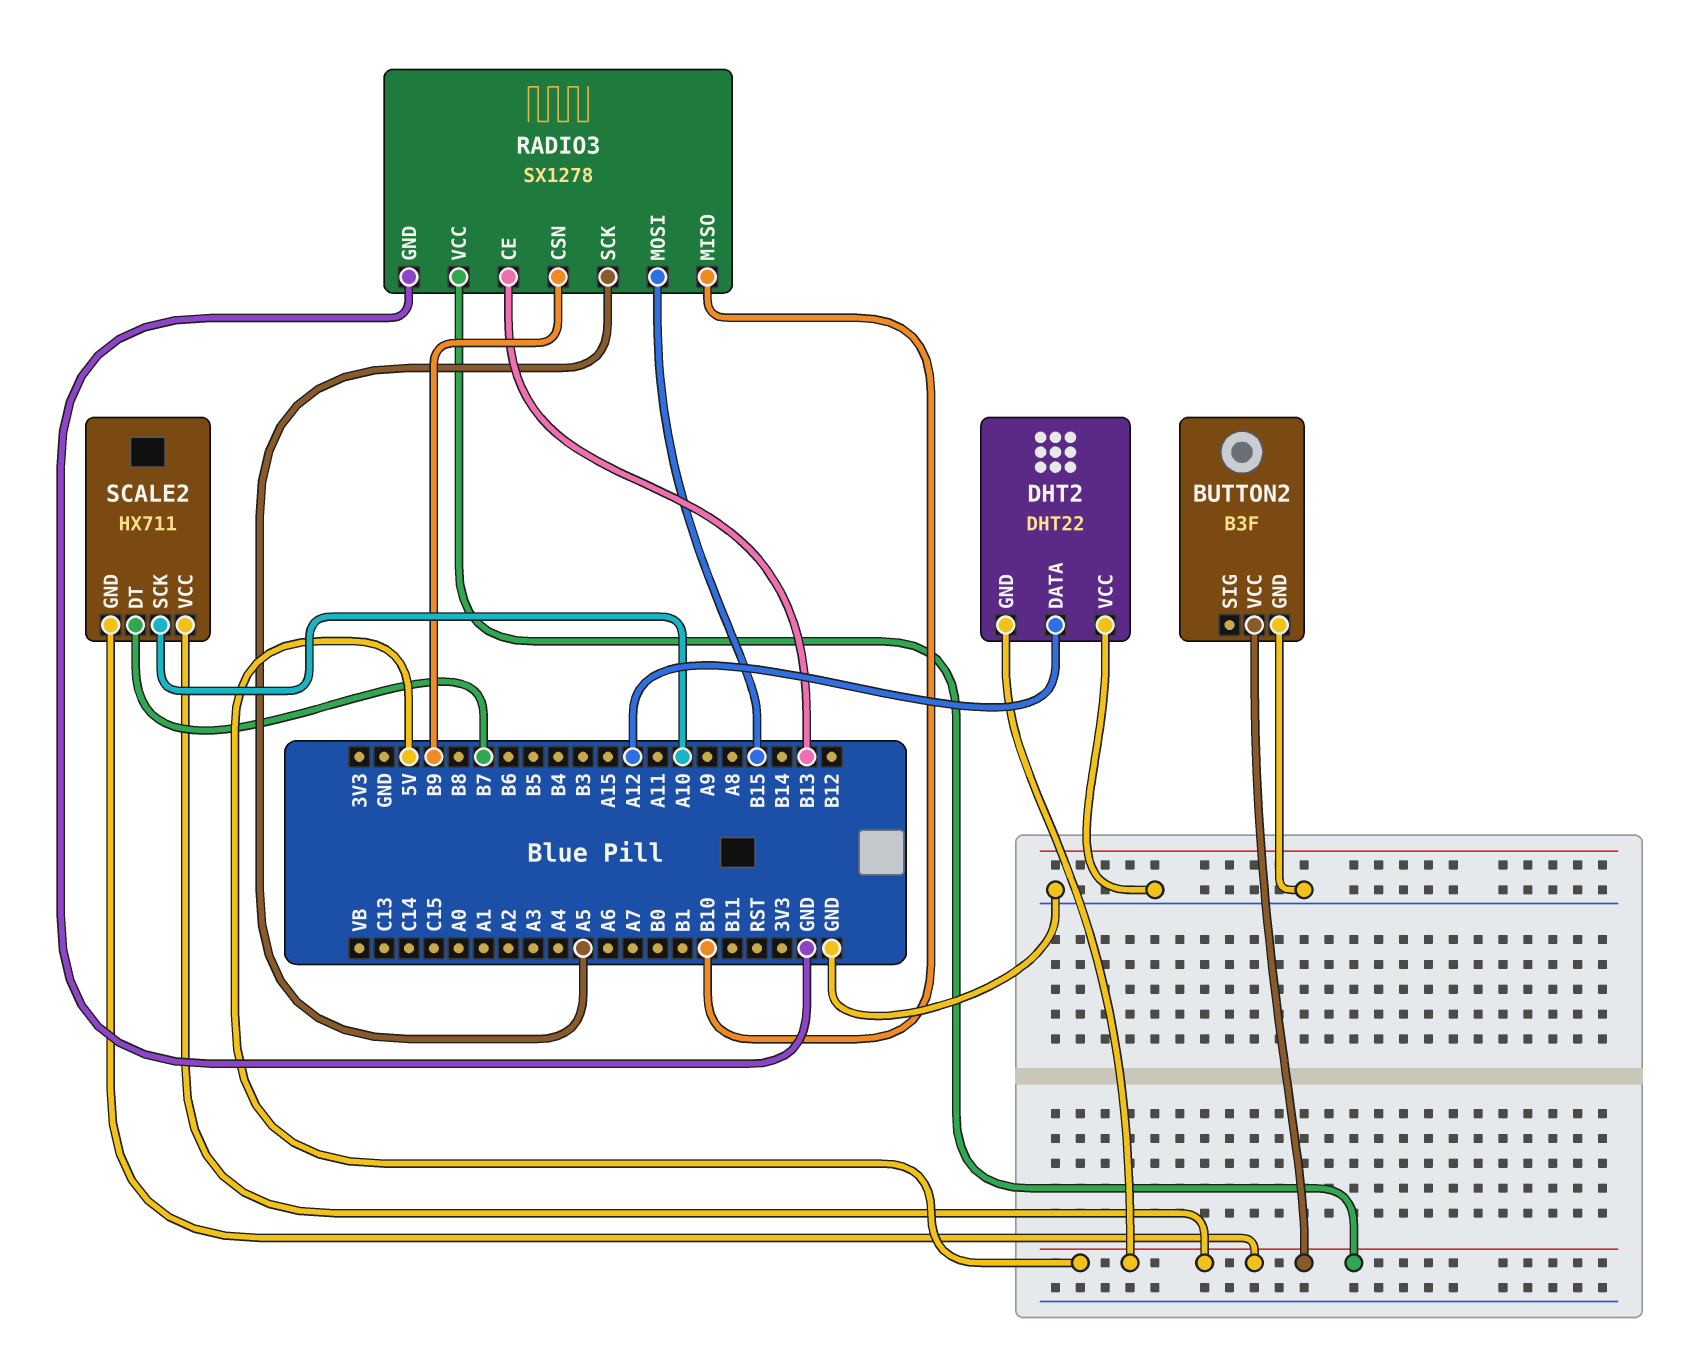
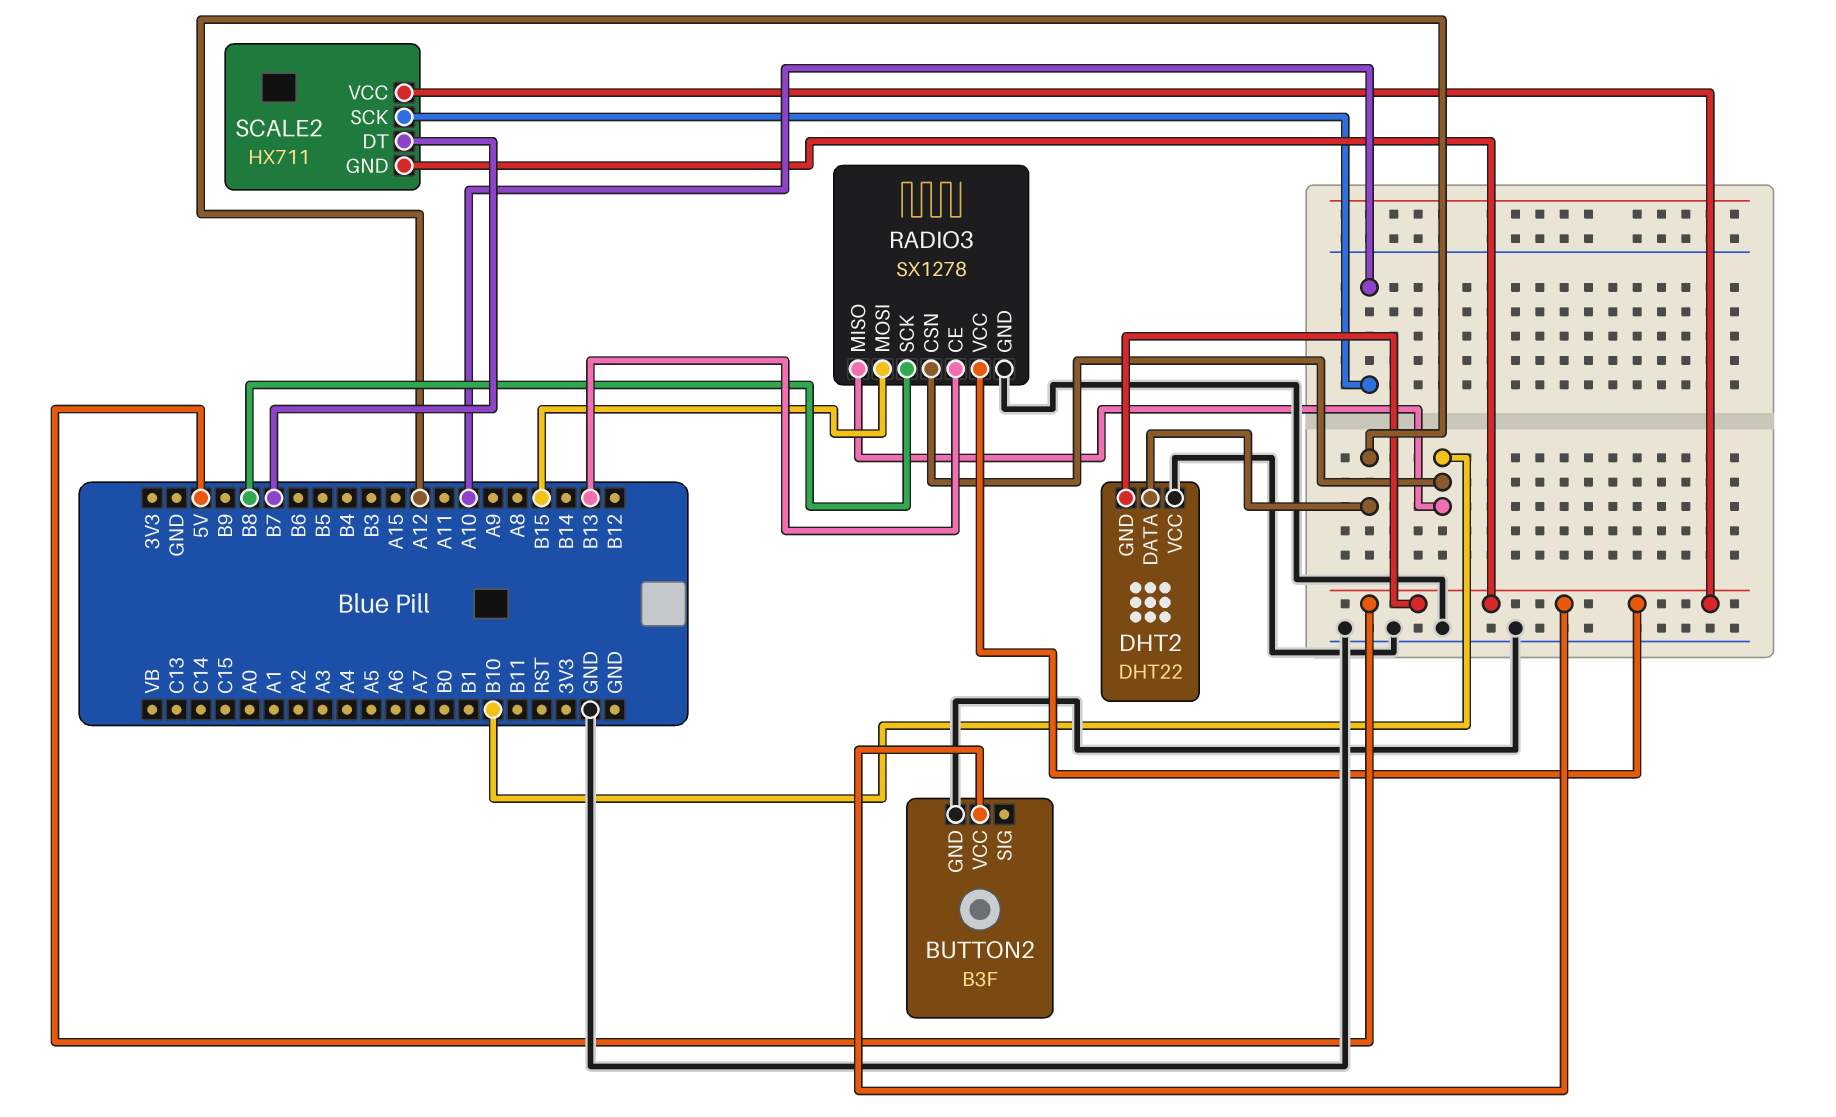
RADIO3 pin CSN: B9 -> B10
RADIO3 pin SCK: A5 -> B8

